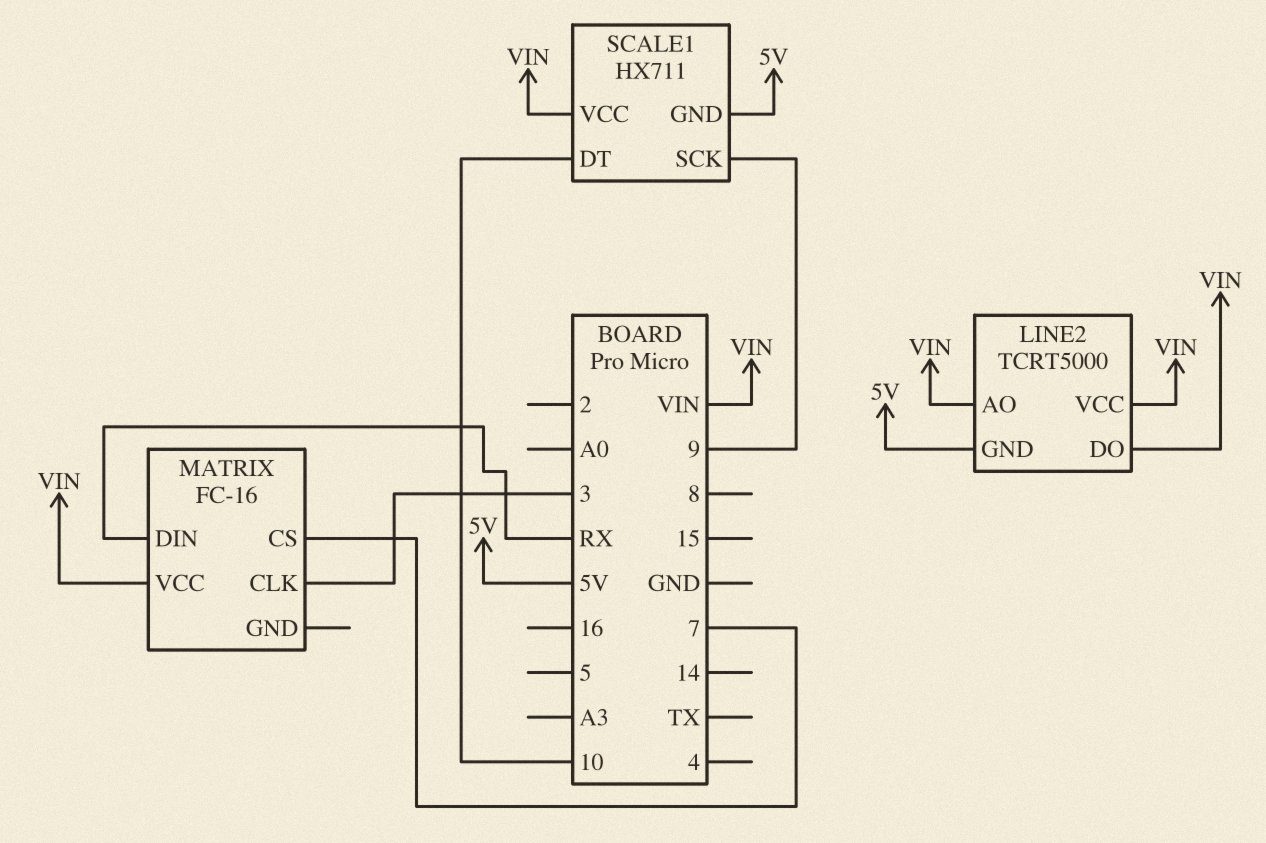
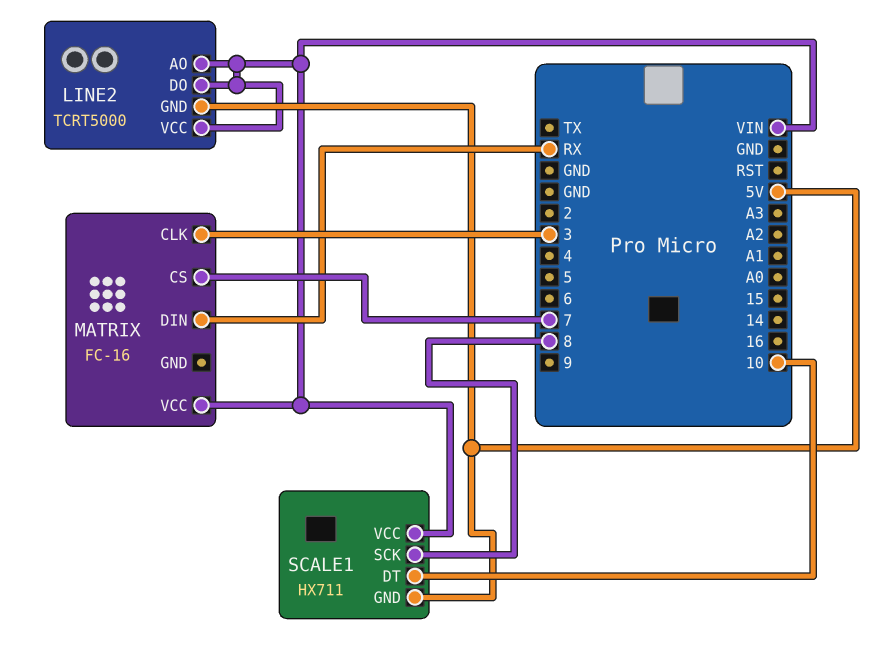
SCALE1 pin SCK: 9 -> 8

